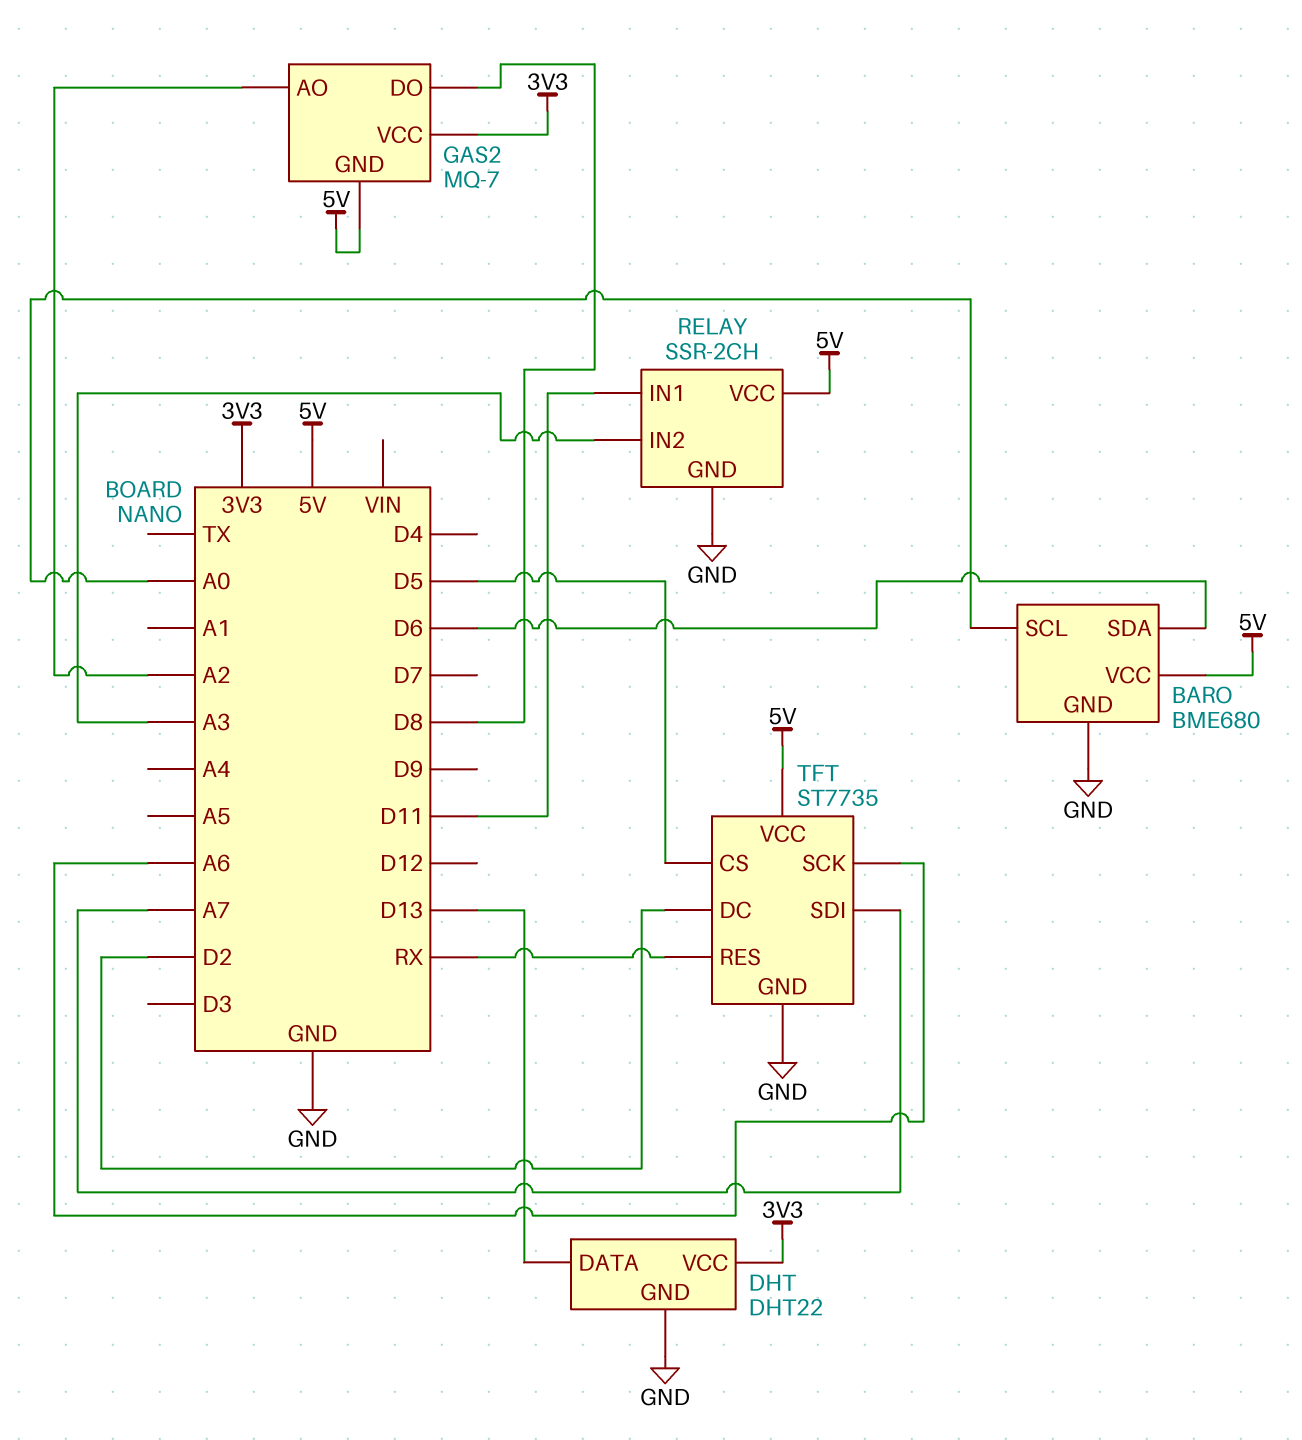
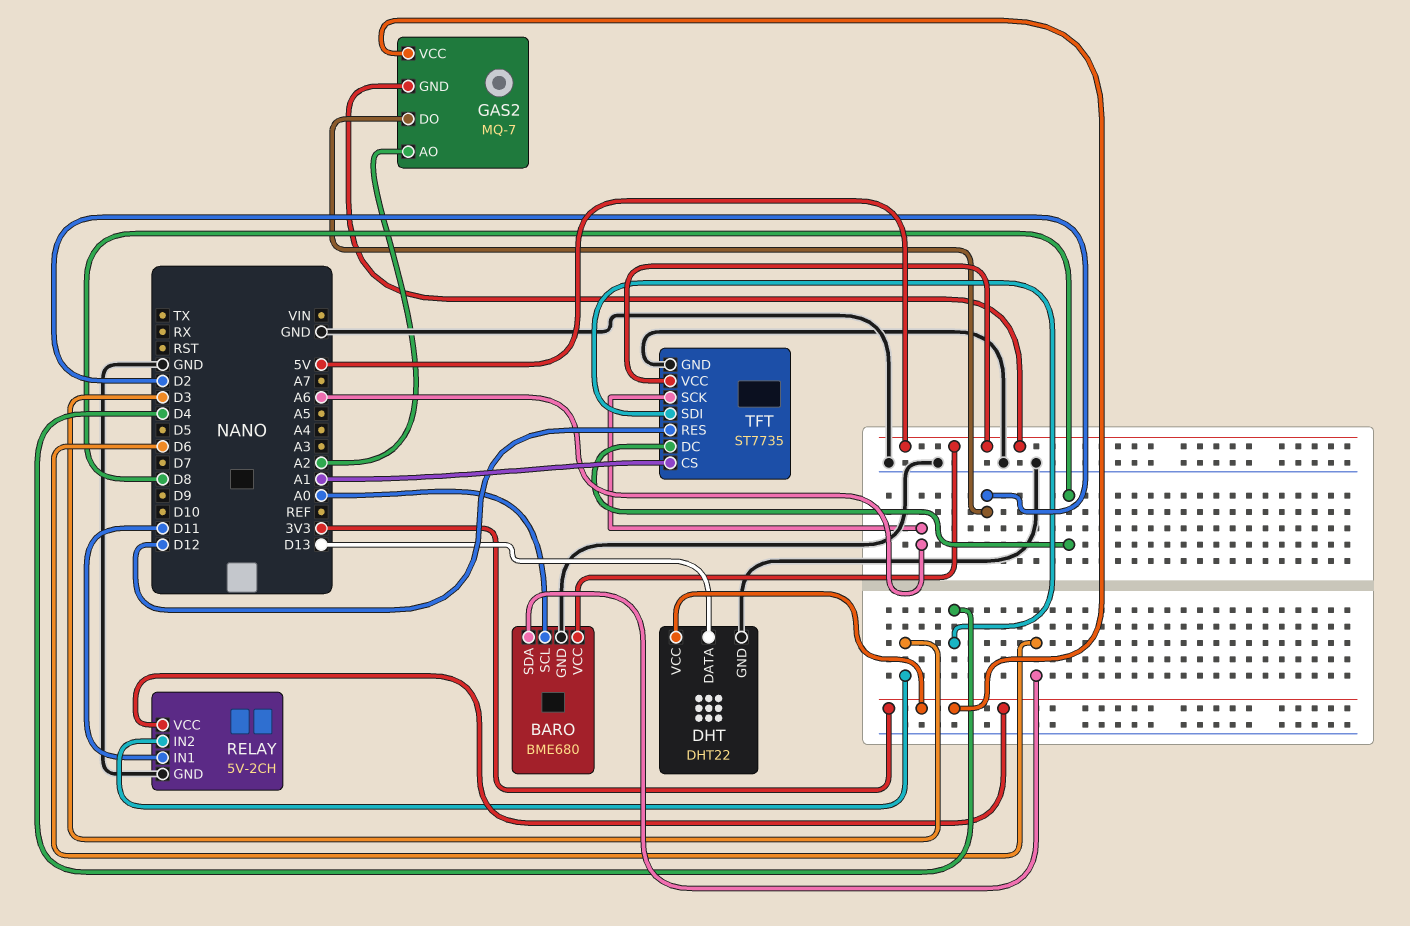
GAS2 pin DO: D8 -> D2
RELAY: SSR-2CH -> 5V-2CH
RELAY pin IN2: A3 -> D3
RELAY pin VCC: 5V -> 3V3
TFT pin CS: D5 -> A1
TFT pin DC: D2 -> D8
TFT pin RES: RX -> D12
TFT pin SDI: A7 -> D4

